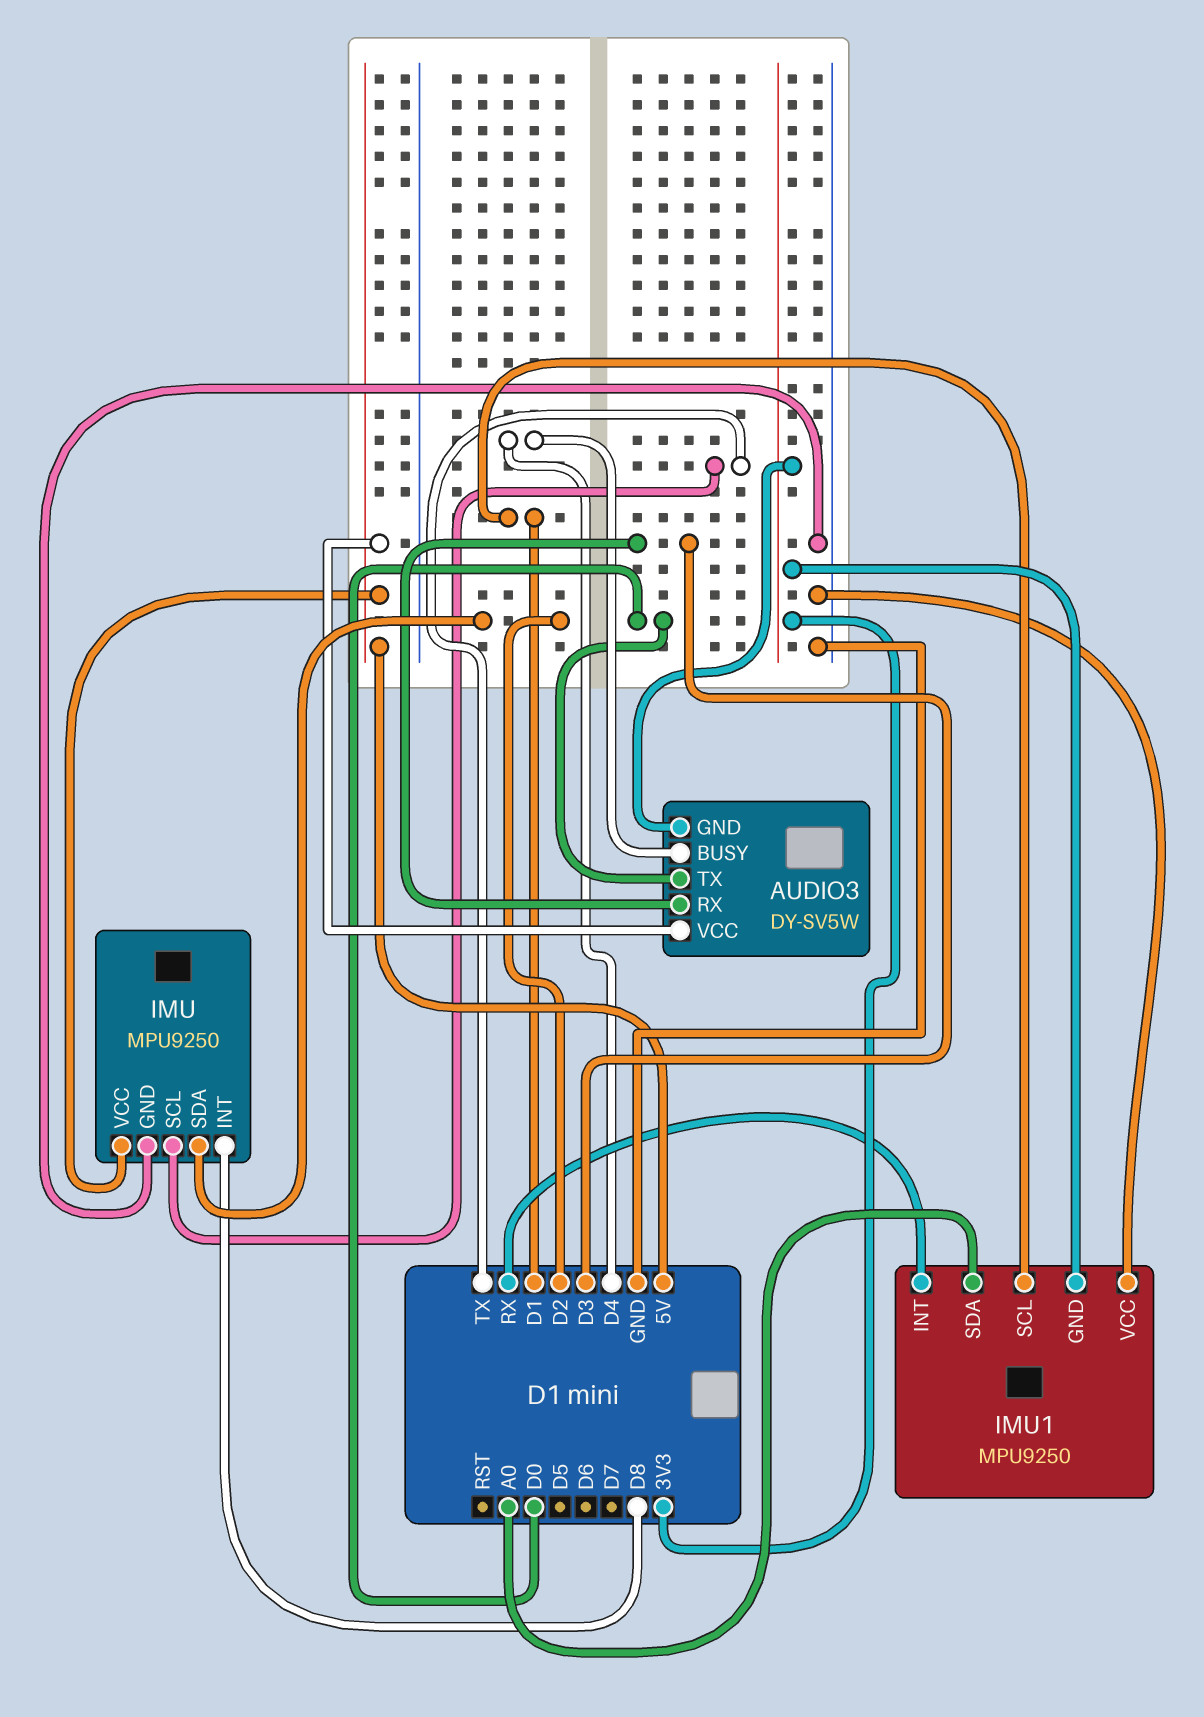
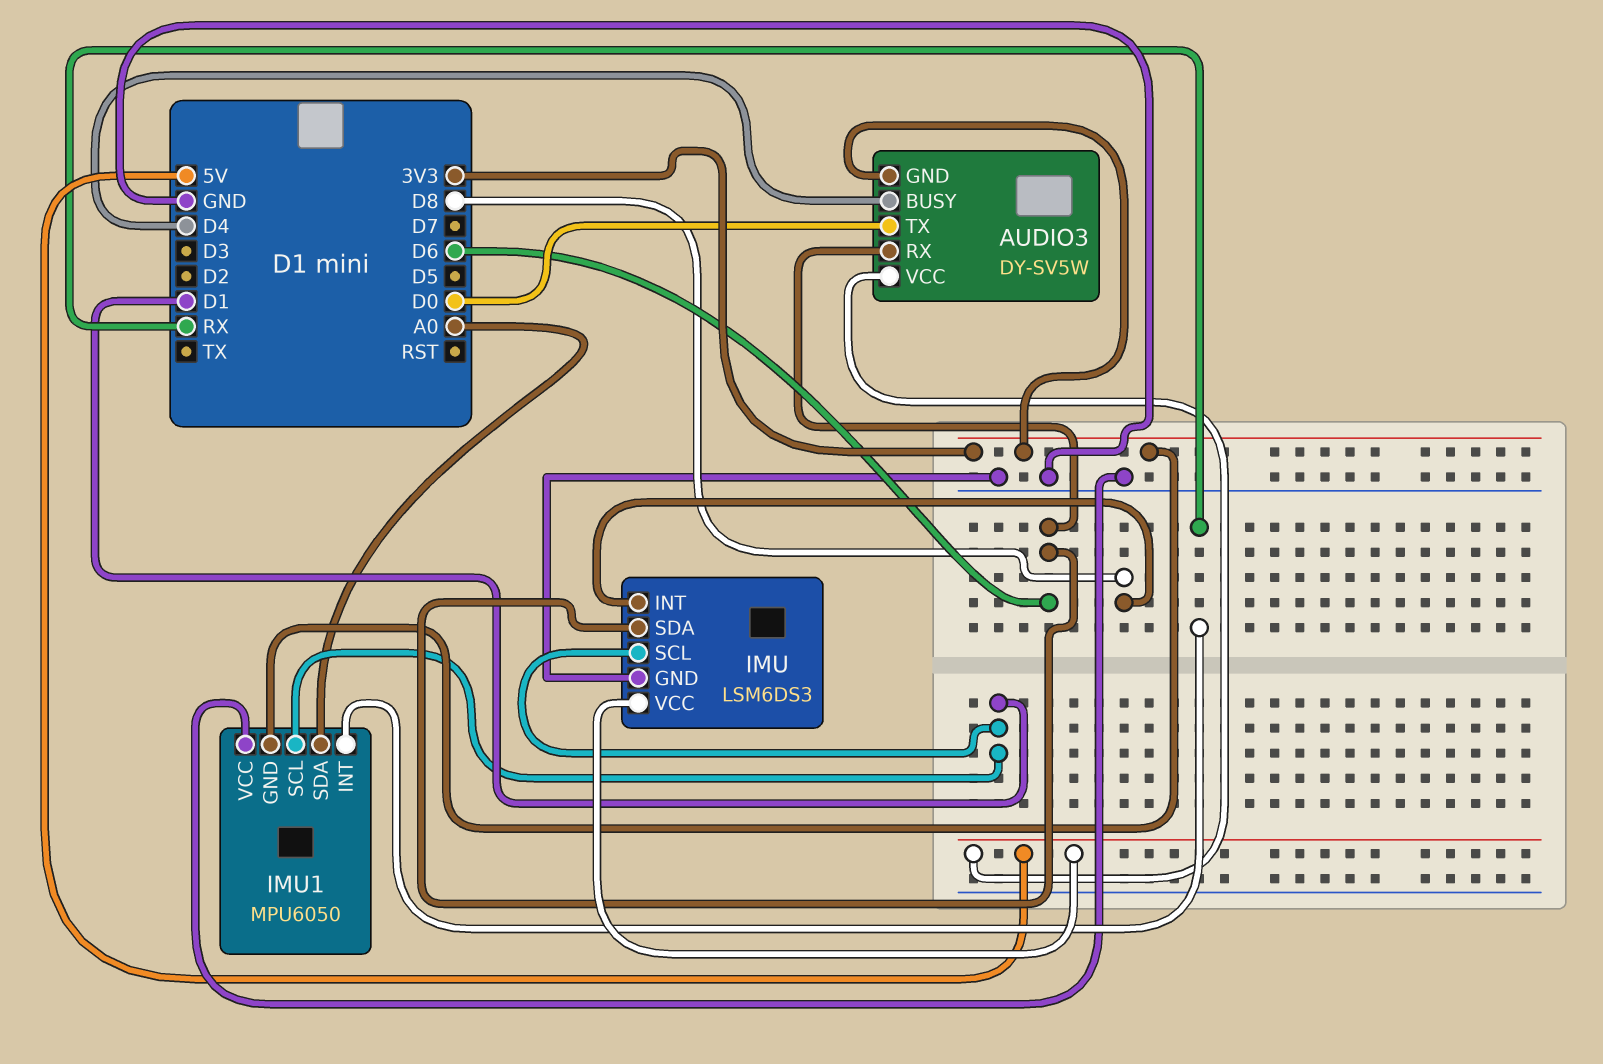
AUDIO3 pin RX: D3 -> D6
IMU: MPU9250 -> LSM6DS3
IMU pin SCL: TX -> D1
IMU pin SDA: D2 -> D6
IMU1: MPU9250 -> MPU6050

